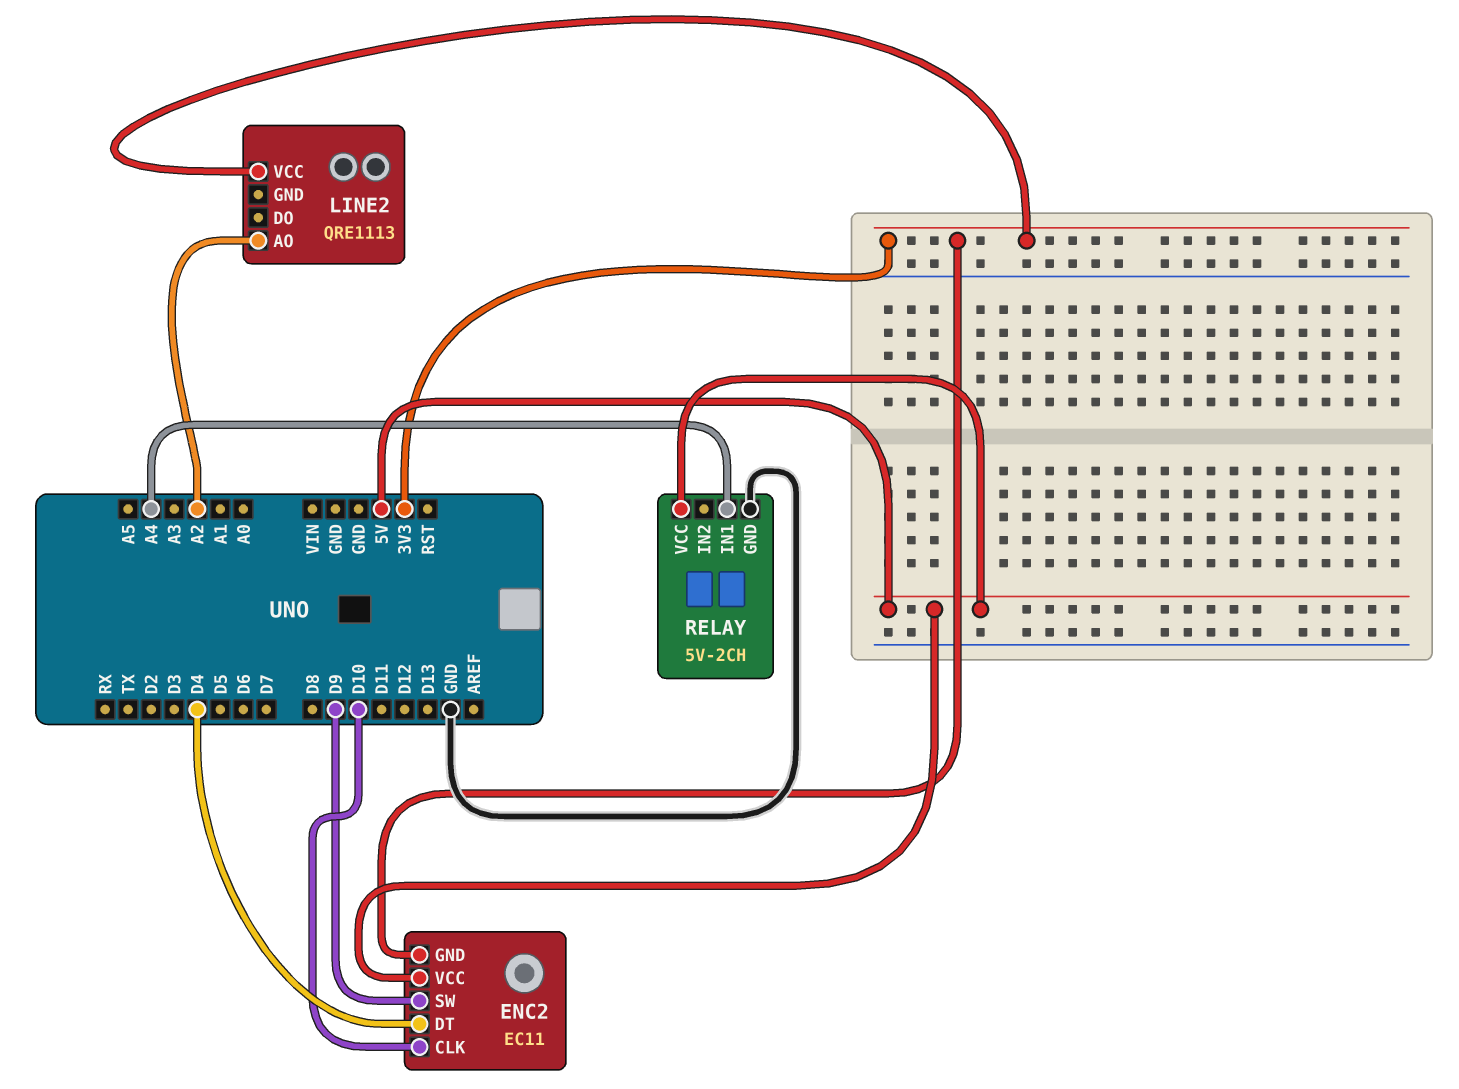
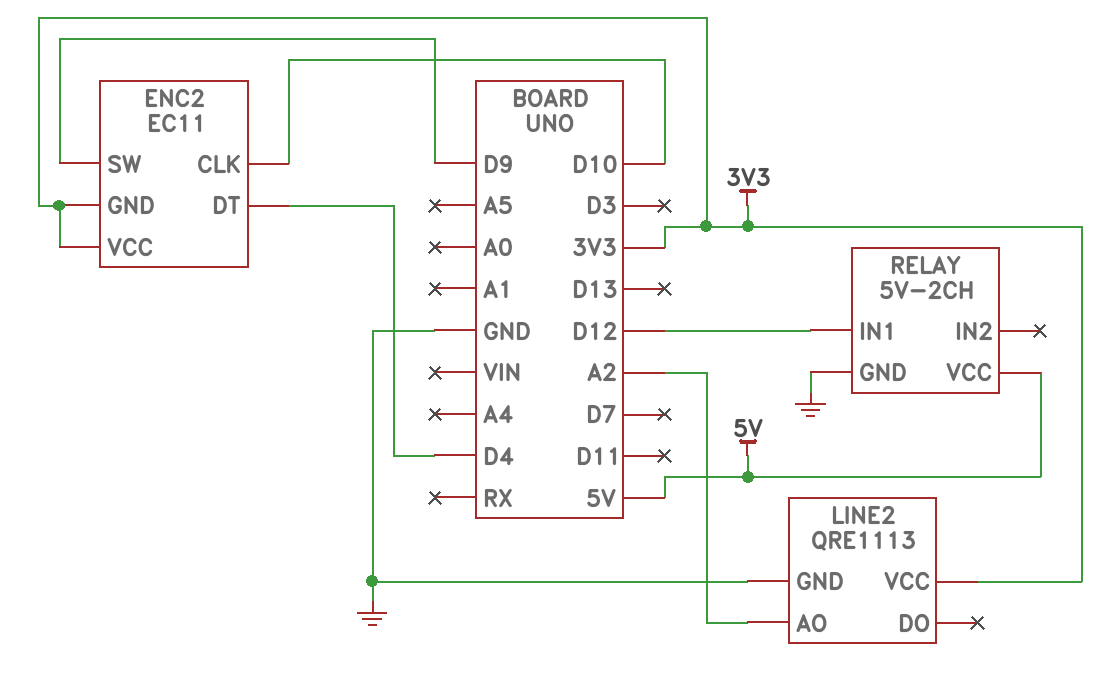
ENC2 pin VCC: 5V -> 3V3
LINE2 pin GND: none -> GND
RELAY pin IN1: A4 -> D12

